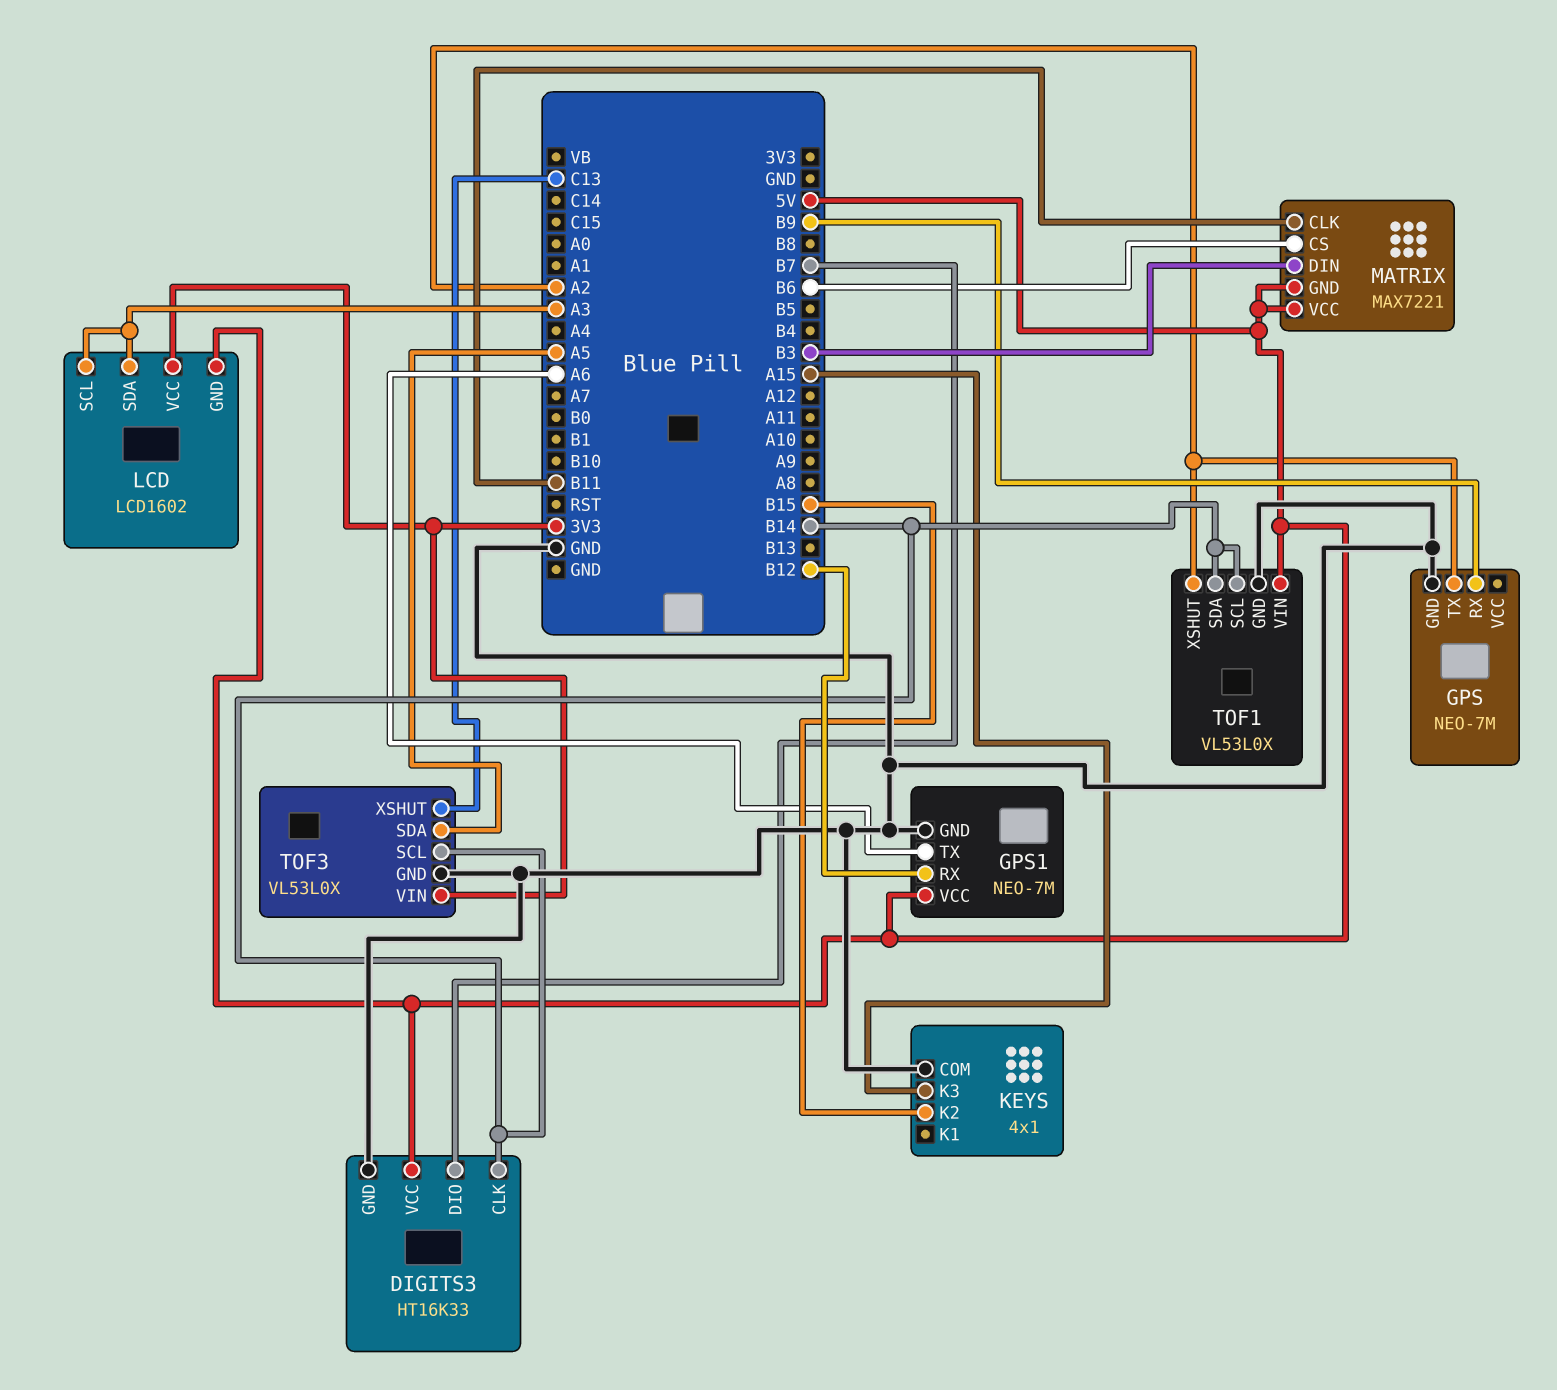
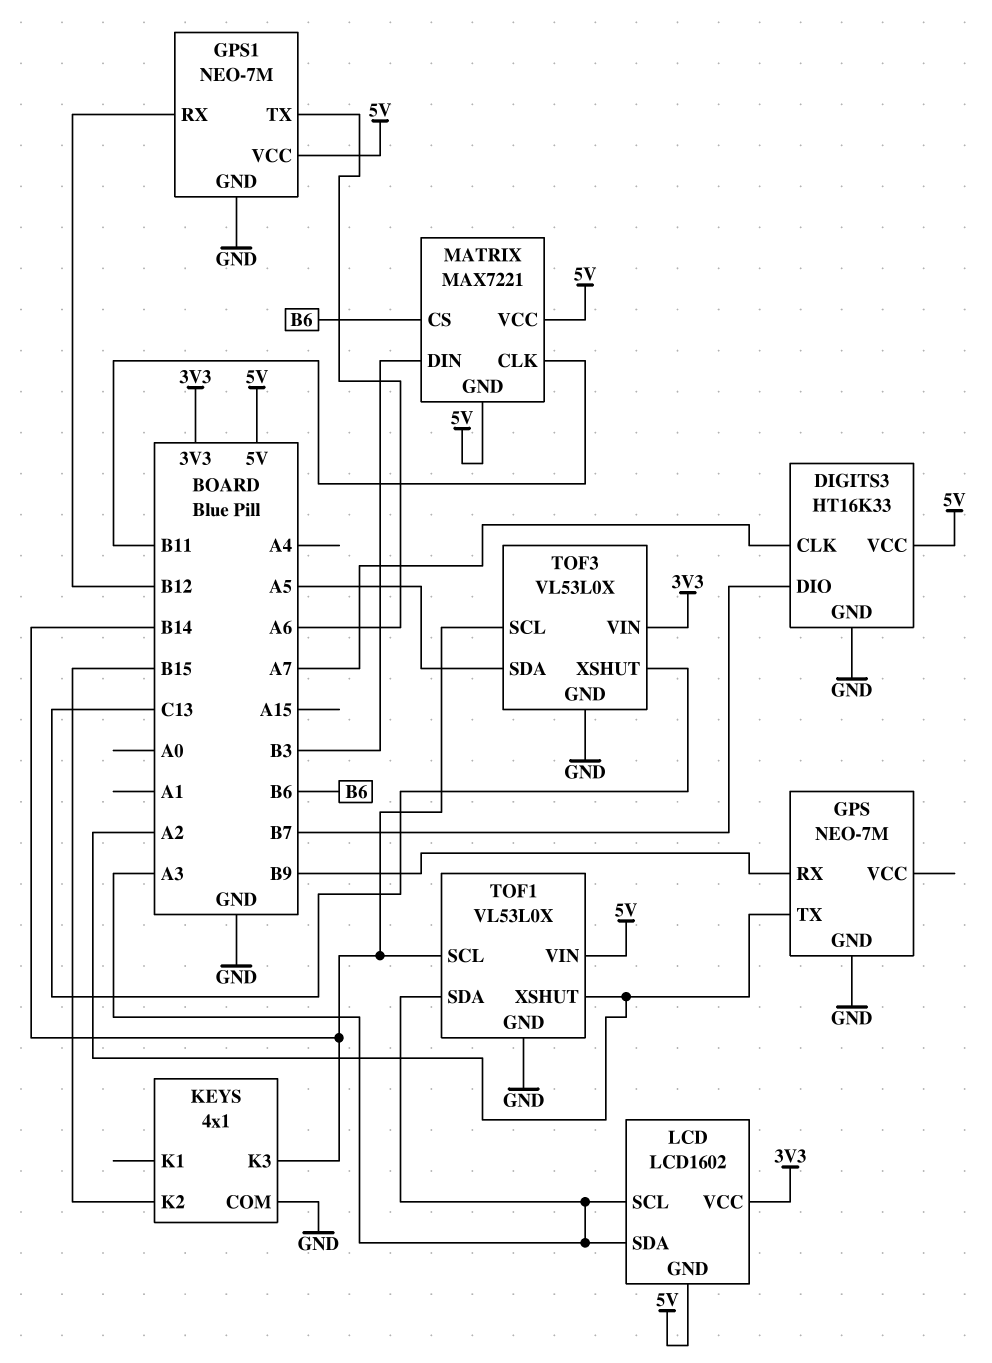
DIGITS3 pin CLK: B14 -> A7
KEYS pin K3: A15 -> B14
TOF1 pin SDA: B14 -> A3

